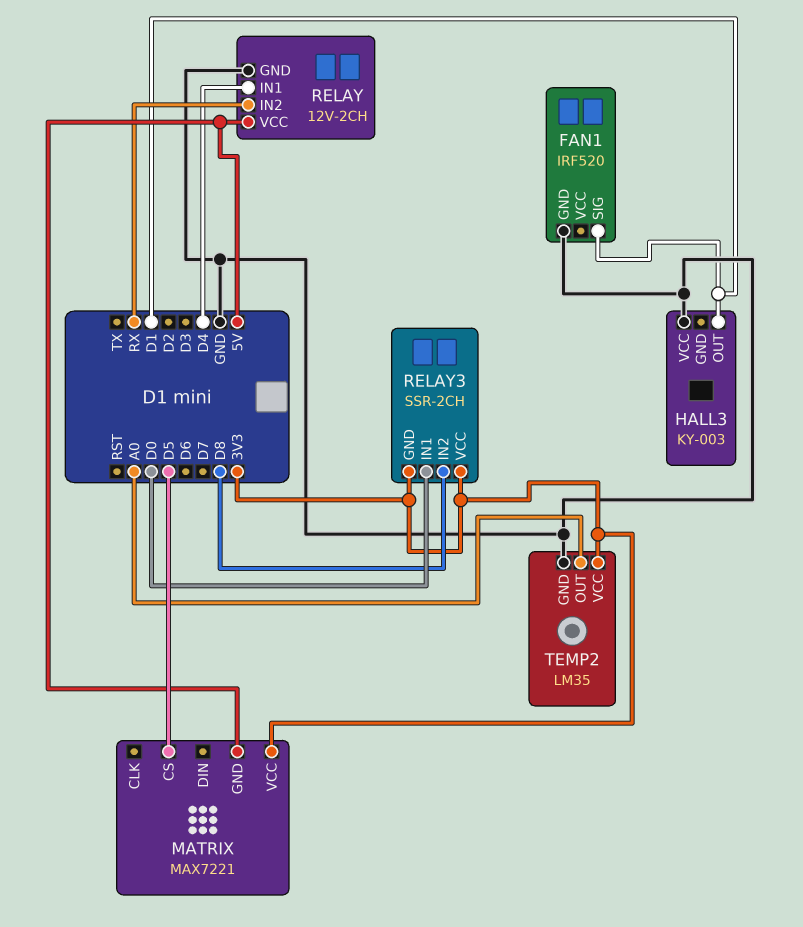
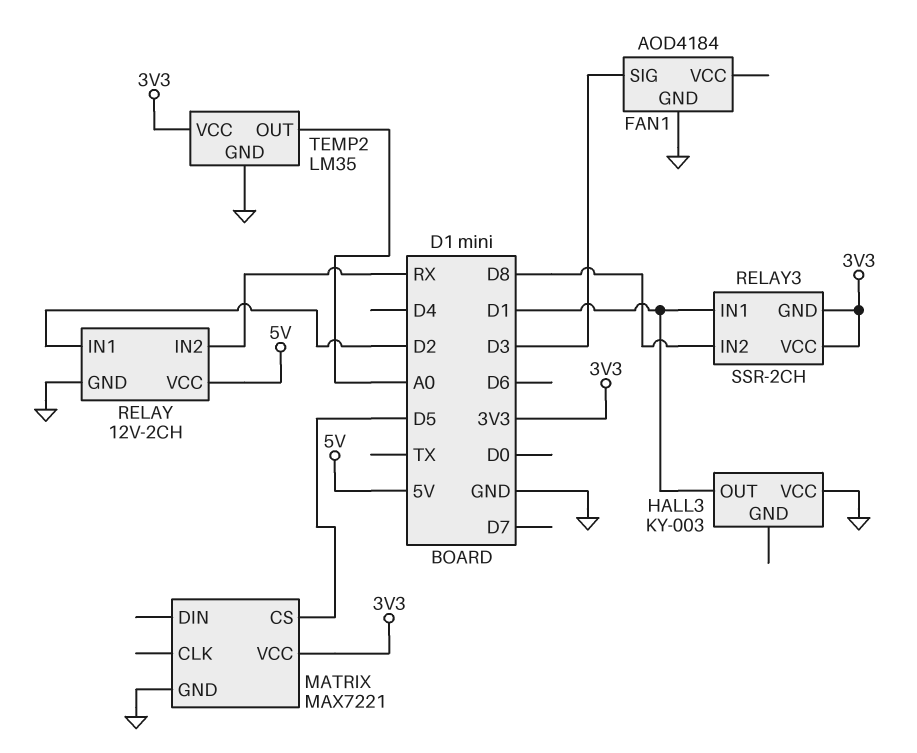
FAN1: IRF520 -> AOD4184
FAN1 pin SIG: D1 -> D3
MATRIX pin GND: 5V -> GND
RELAY pin IN1: D4 -> D2
RELAY3 pin IN1: D0 -> D1

